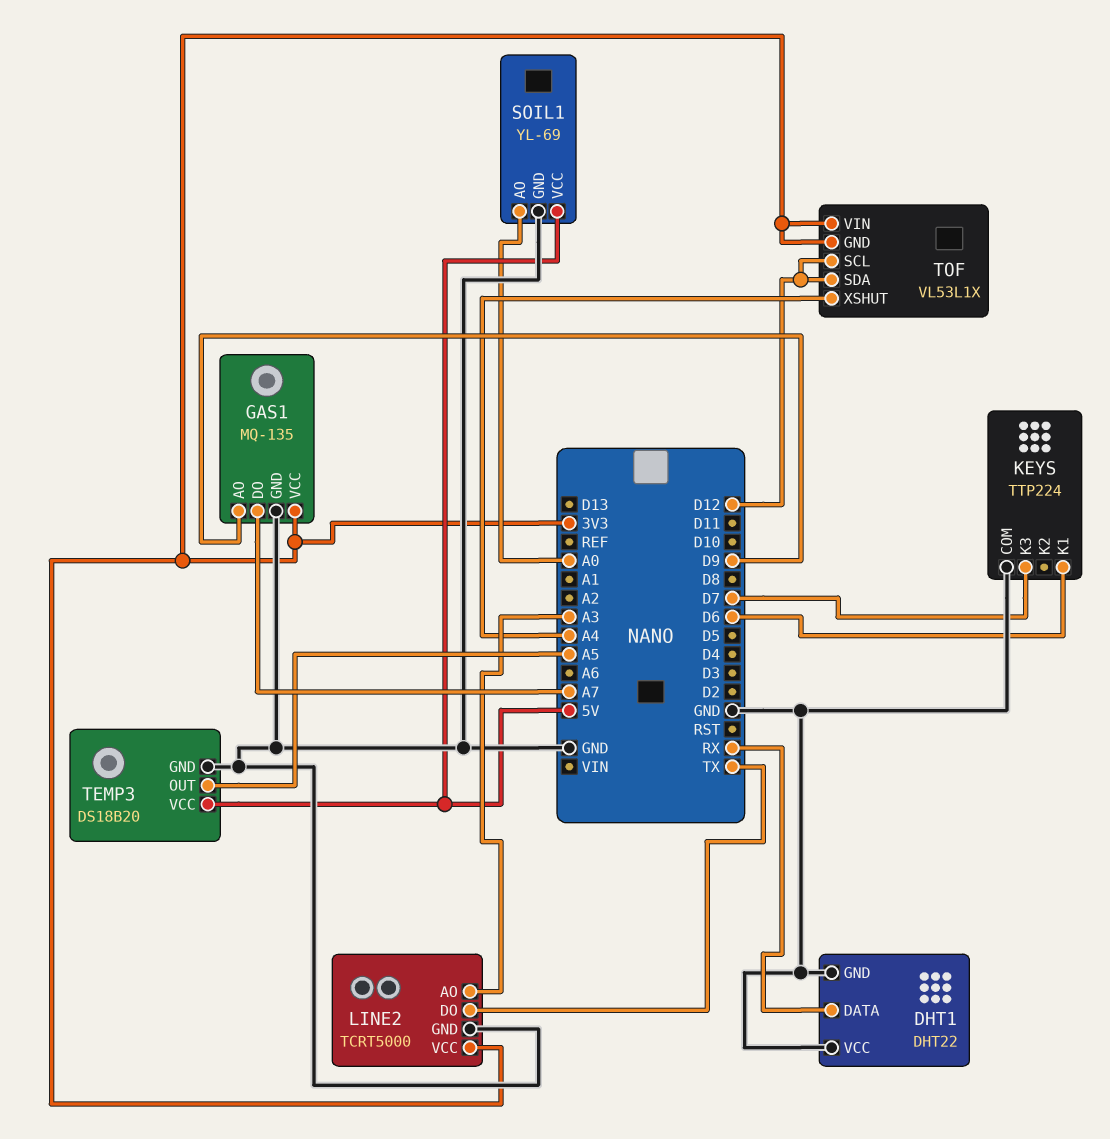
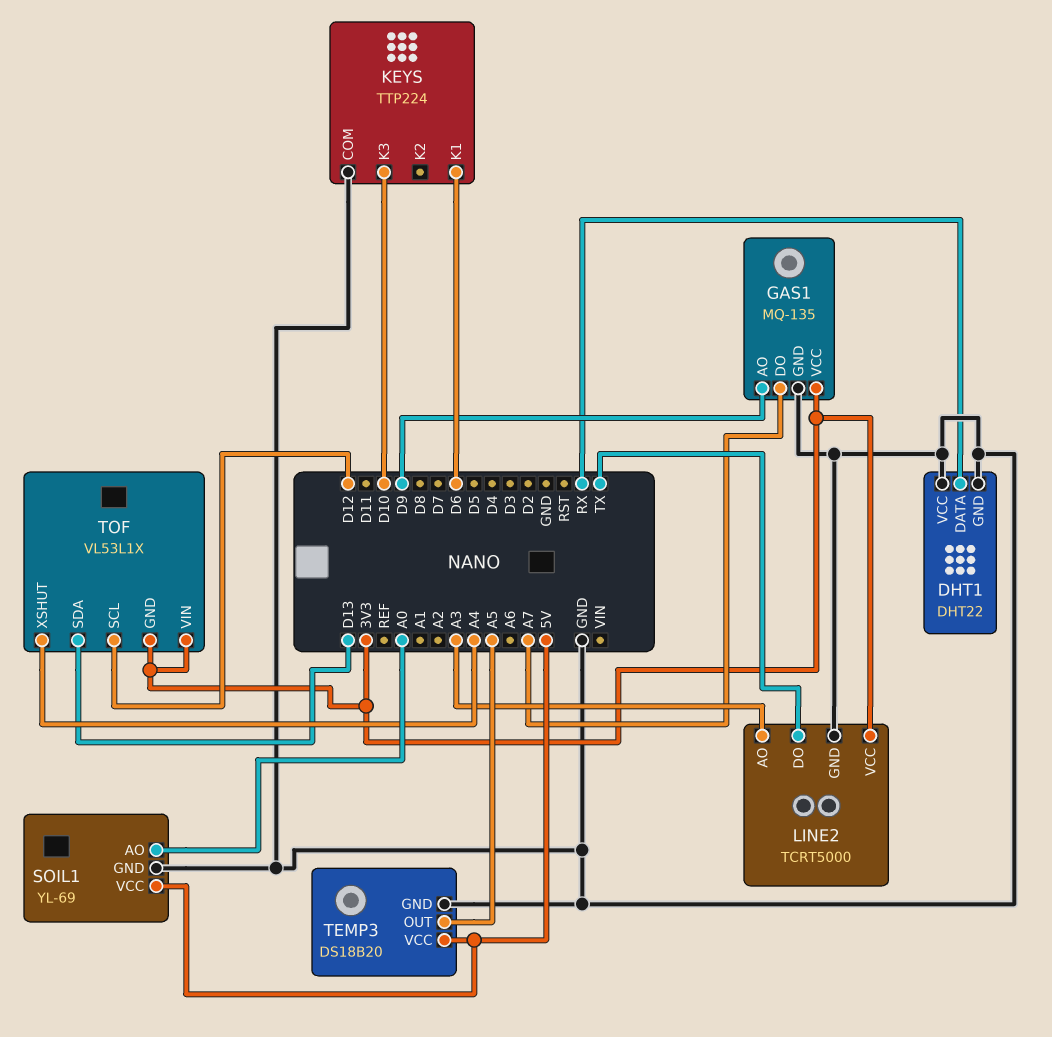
KEYS pin K3: D7 -> D10
TOF pin SDA: D12 -> D13

